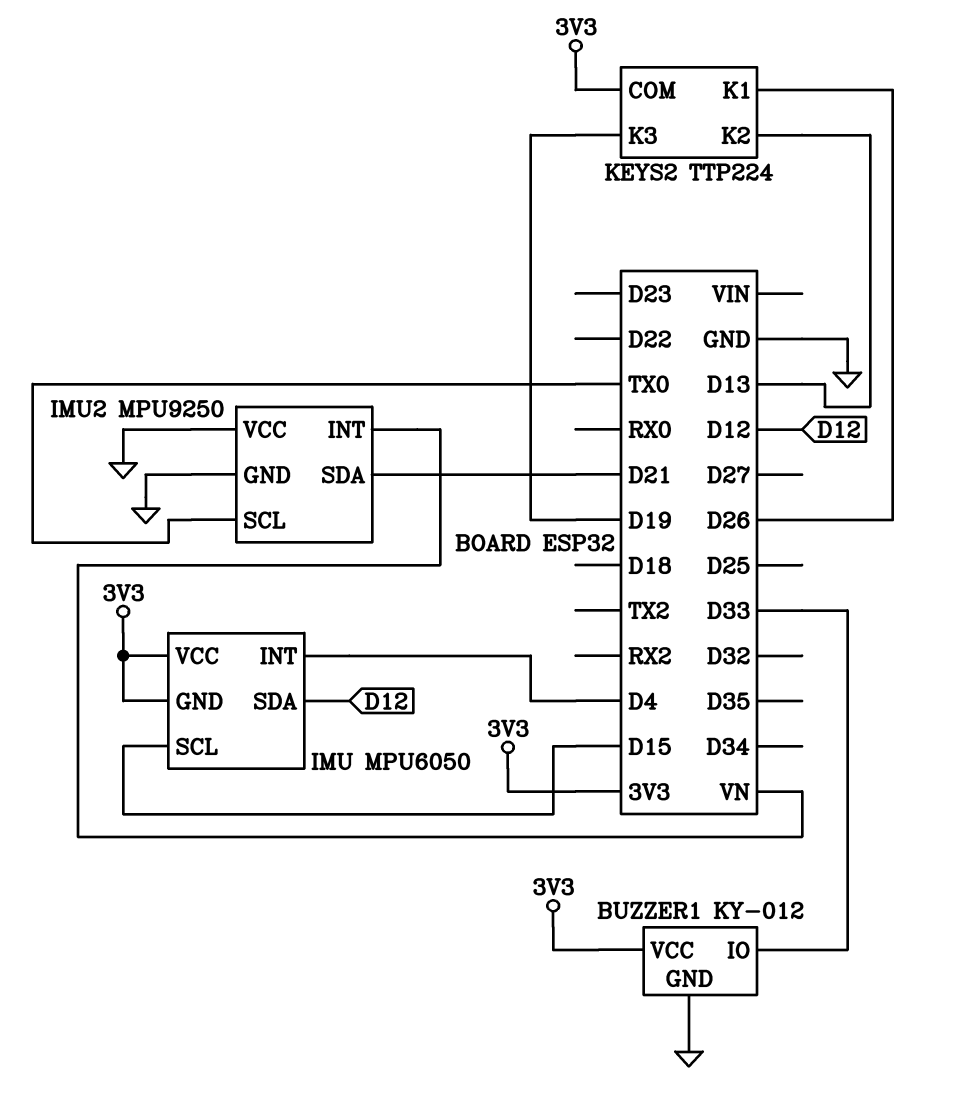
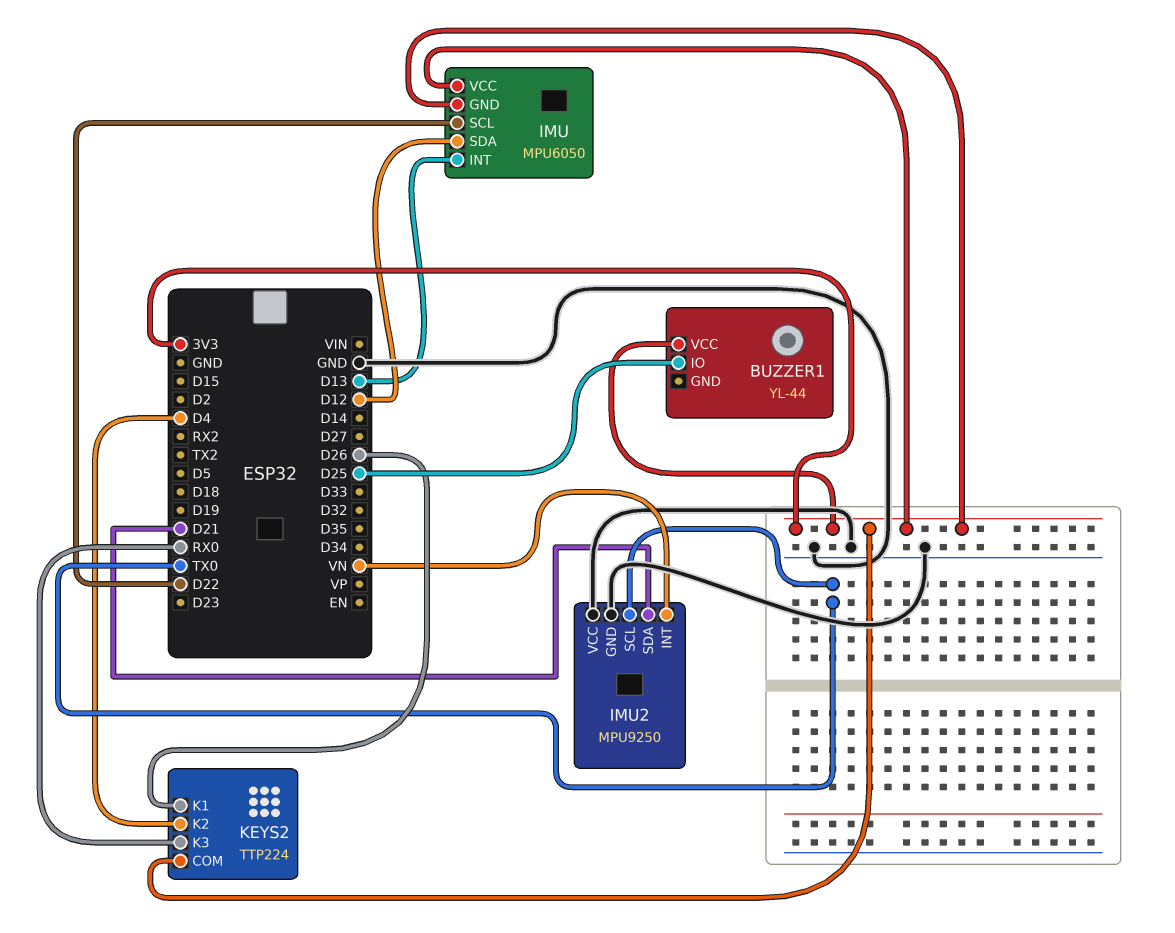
BUZZER1: KY-012 -> YL-44
BUZZER1 pin GND: GND -> none
BUZZER1 pin IO: D33 -> D25
IMU pin INT: D4 -> D13
IMU pin SCL: D15 -> D22
KEYS2 pin K2: D13 -> D4
KEYS2 pin K3: D19 -> RX0

